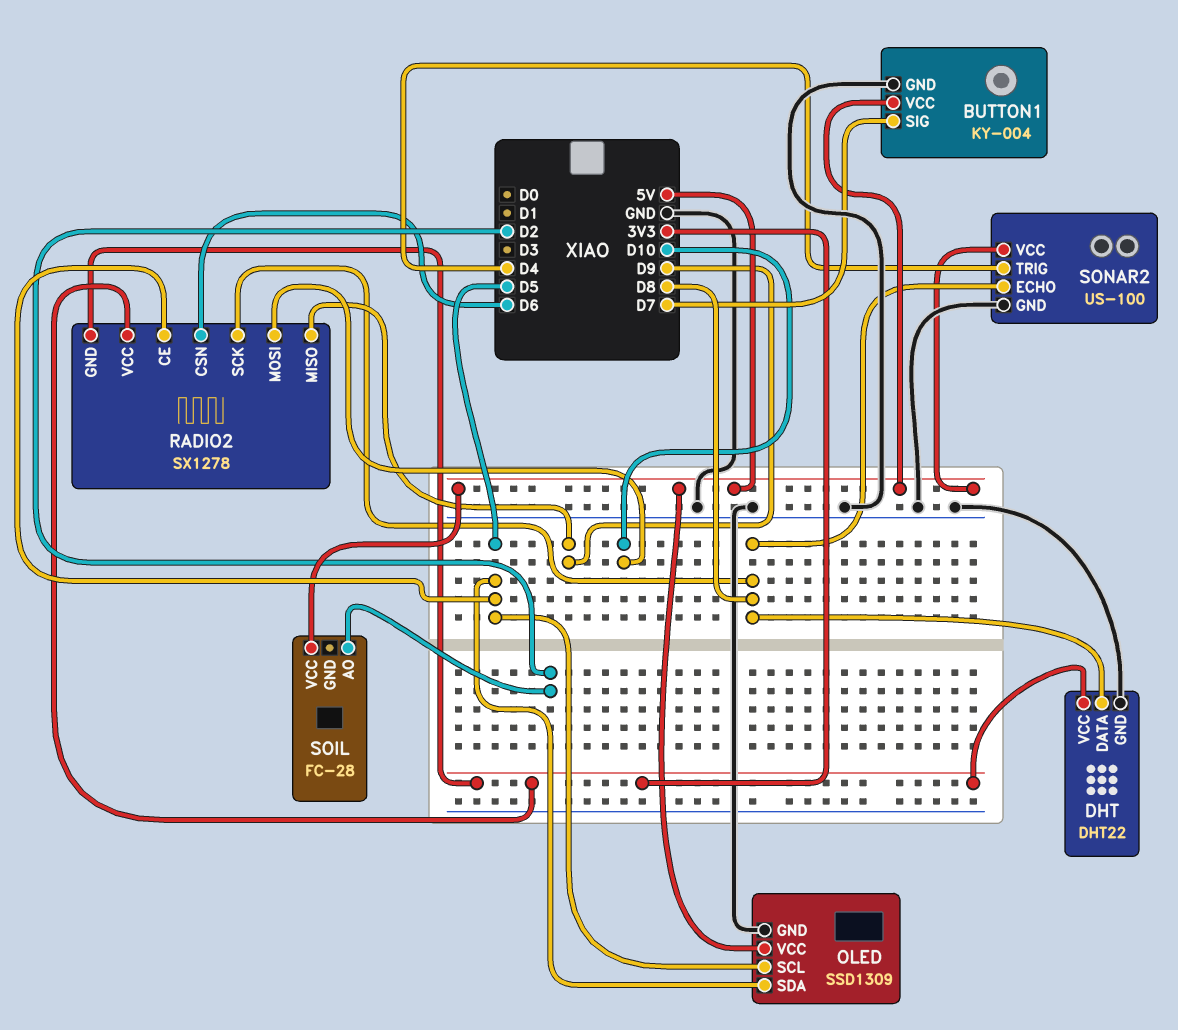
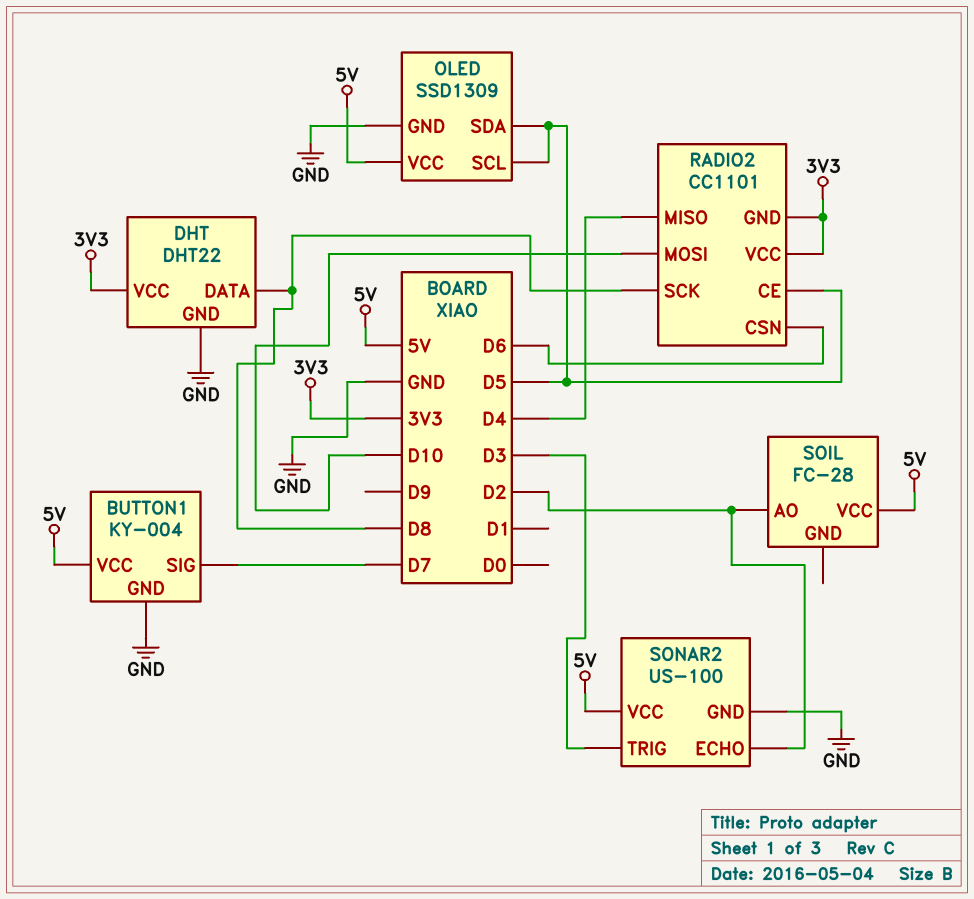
RADIO2: SX1278 -> CC1101
RADIO2 pin MISO: D9 -> D4
SONAR2 pin ECHO: D8 -> D2
SONAR2 pin TRIG: D4 -> D3

